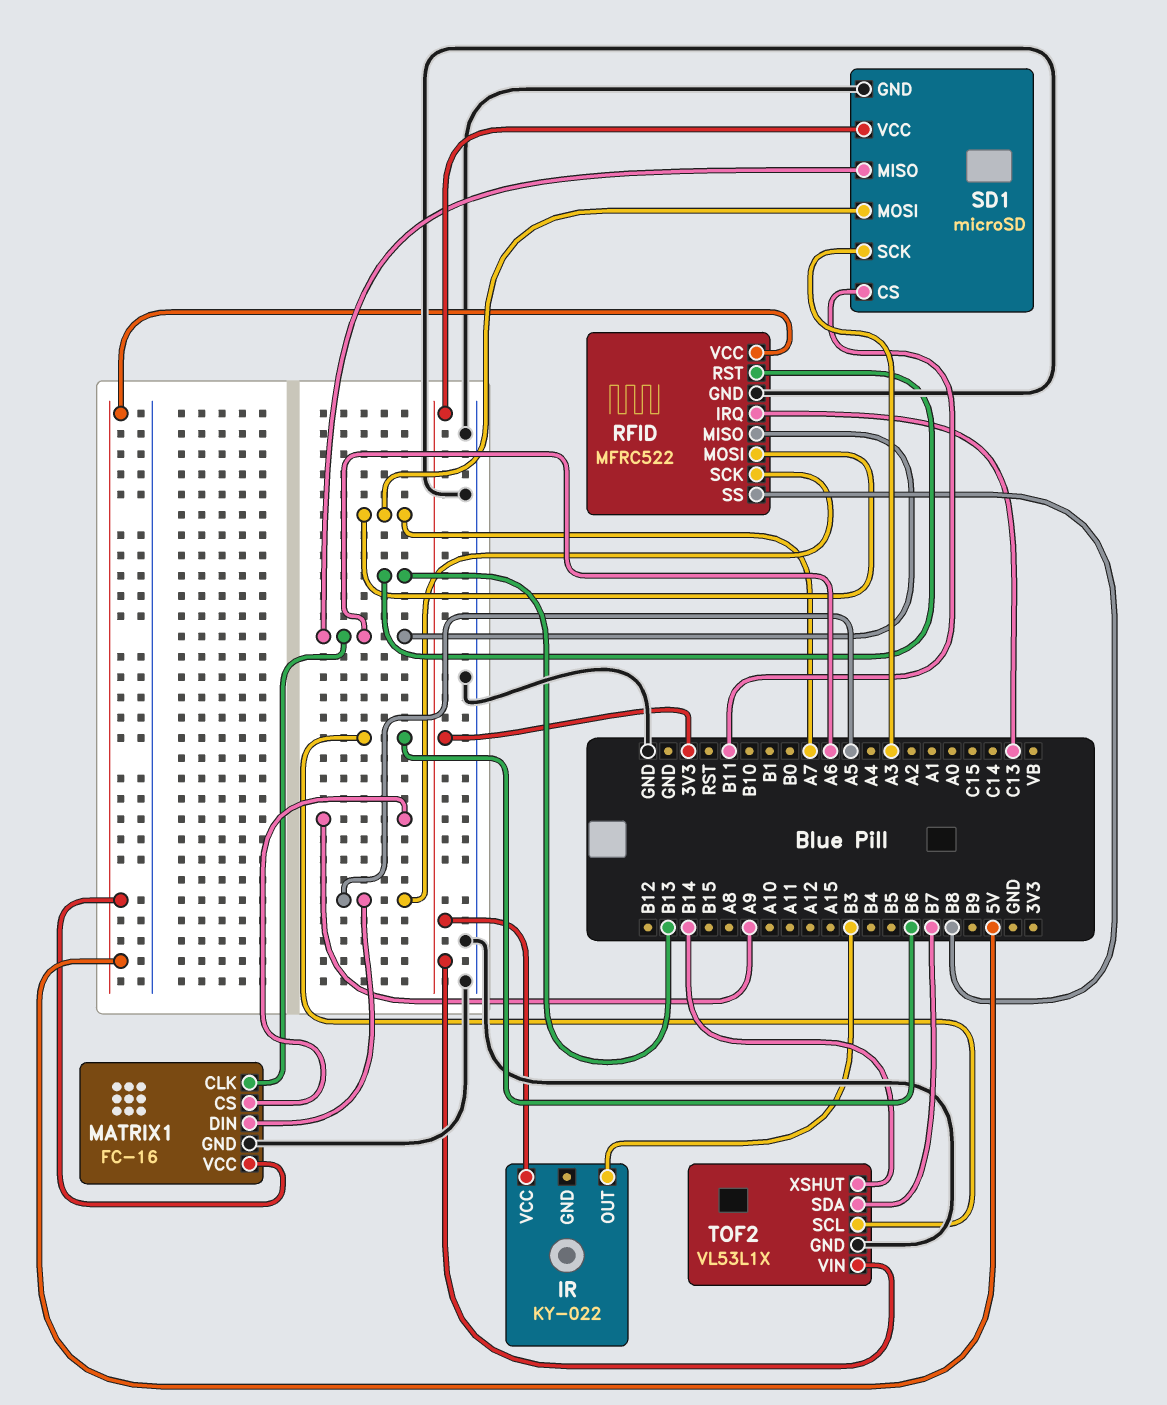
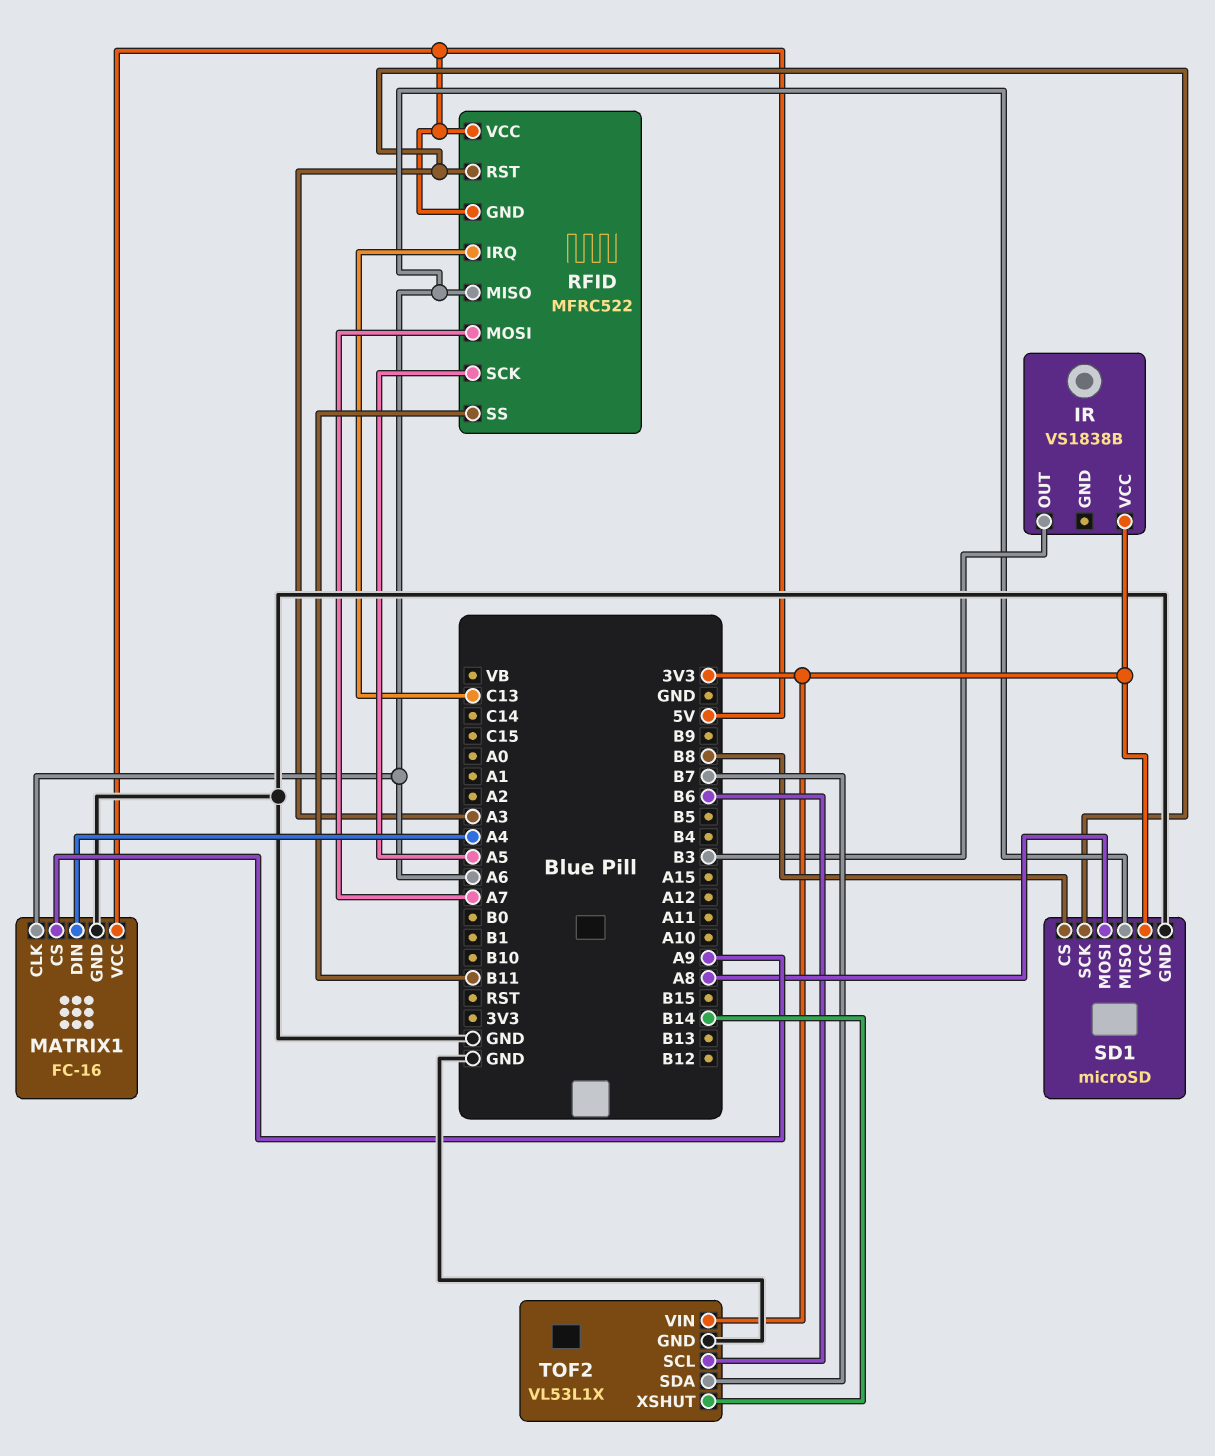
IR: KY-022 -> VS1838B
MATRIX1 pin DIN: A5 -> A4
RFID pin GND: GND -> 5V
RFID pin RST: B13 -> A3
RFID pin SS: B8 -> B11
SD1 pin CS: B11 -> B8
SD1 pin MOSI: A7 -> A8

